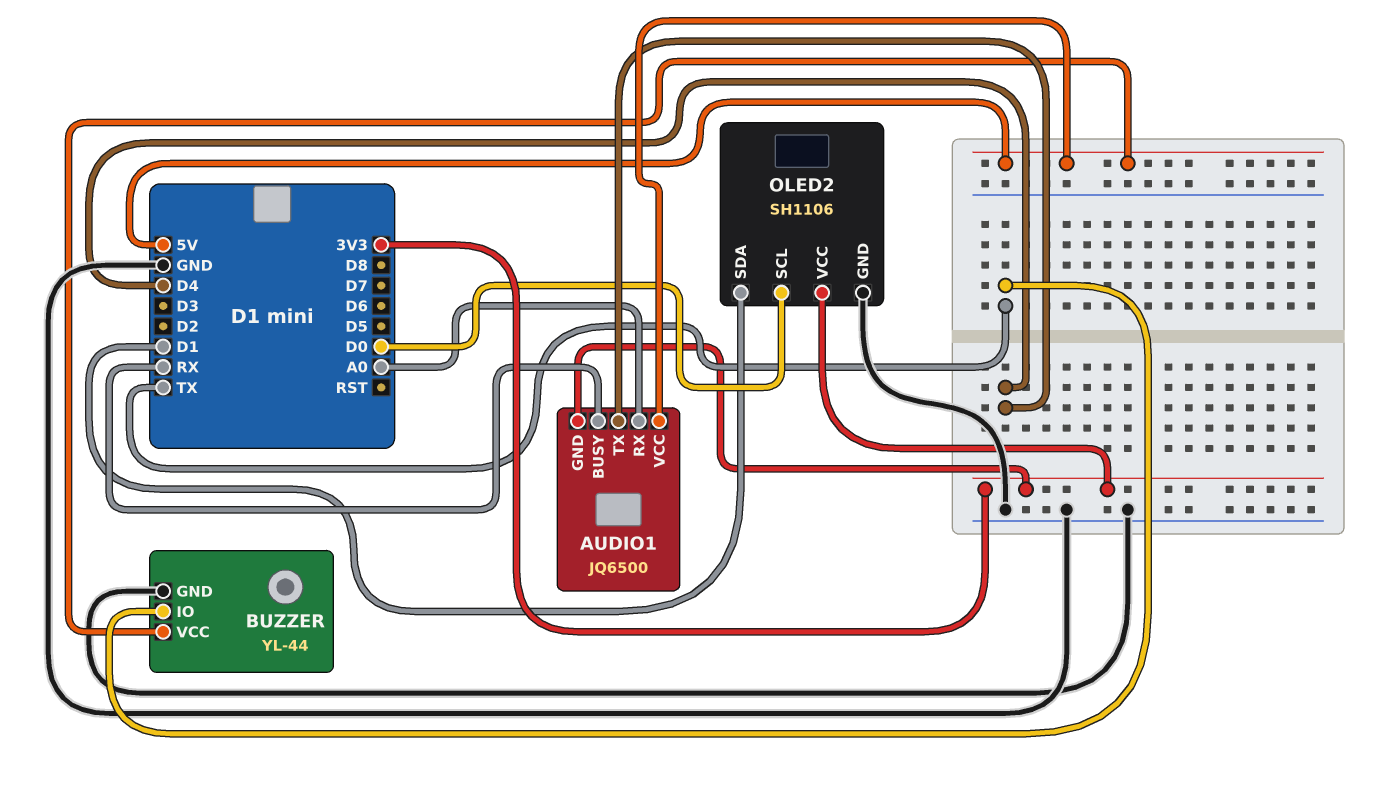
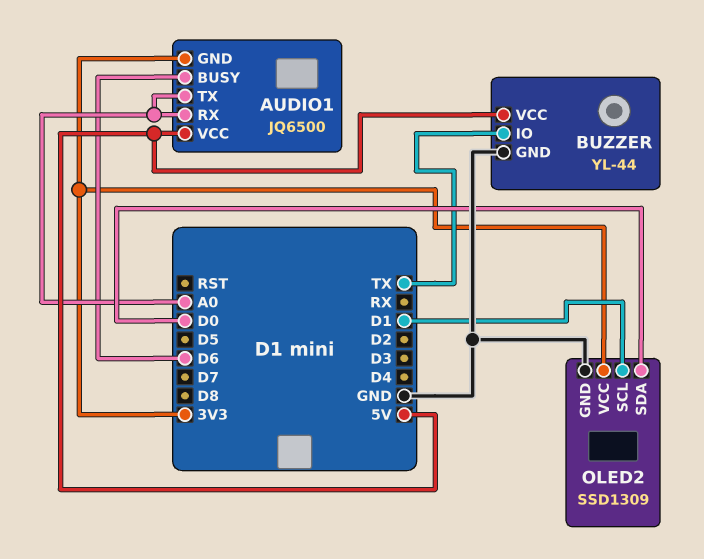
AUDIO1 pin BUSY: RX -> D6
AUDIO1 pin TX: D4 -> A0
OLED2: SH1106 -> SSD1309
OLED2 pin SCL: D0 -> D1
OLED2 pin SDA: D1 -> D0

